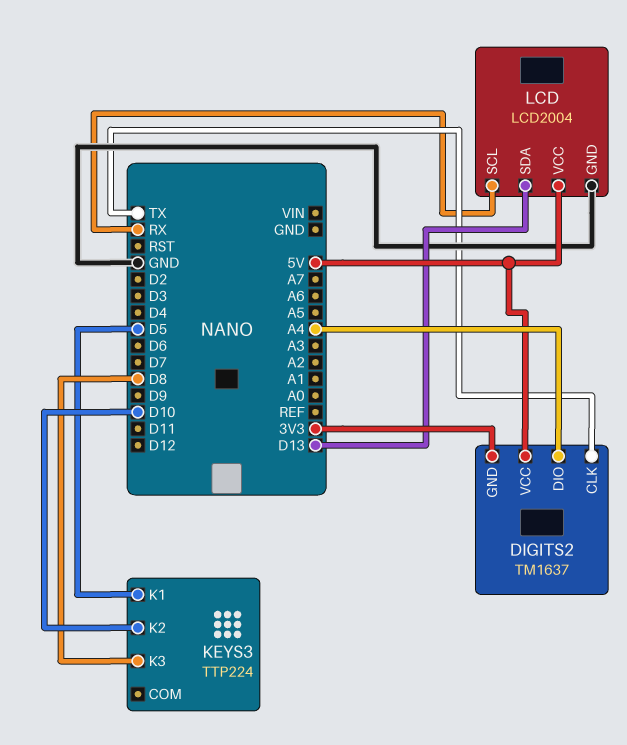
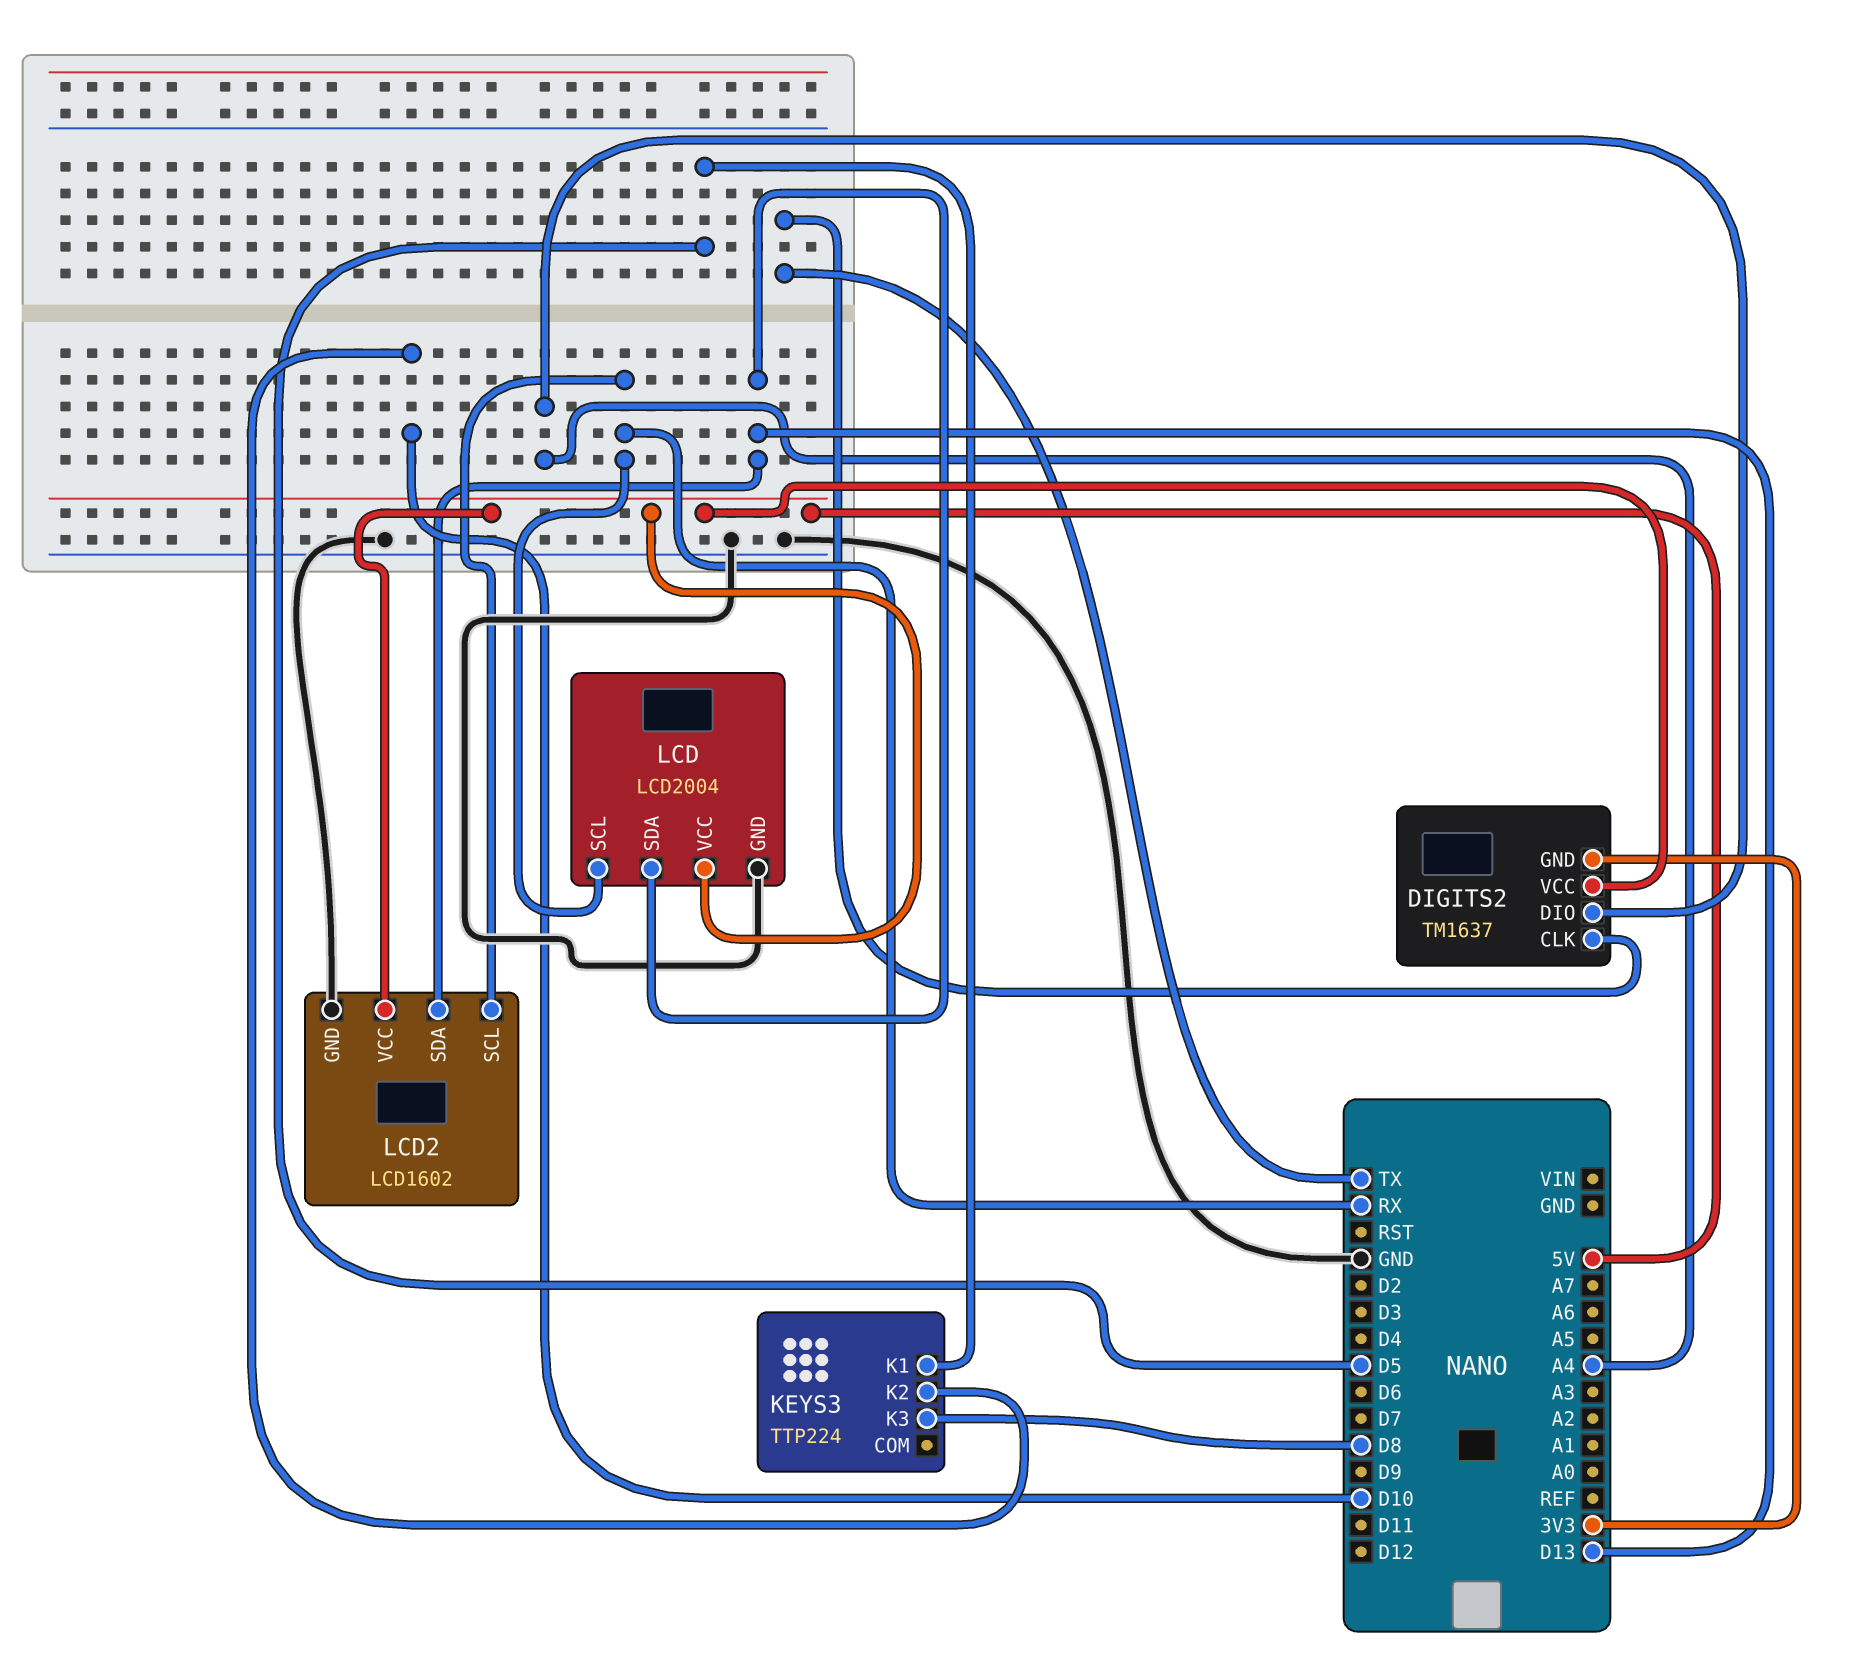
LCD2: none -> LCD1602
LCD2 pin GND: none -> GND
LCD2 pin SCL: none -> RX
LCD2 pin SDA: none -> D13
LCD2 pin VCC: none -> 5V

